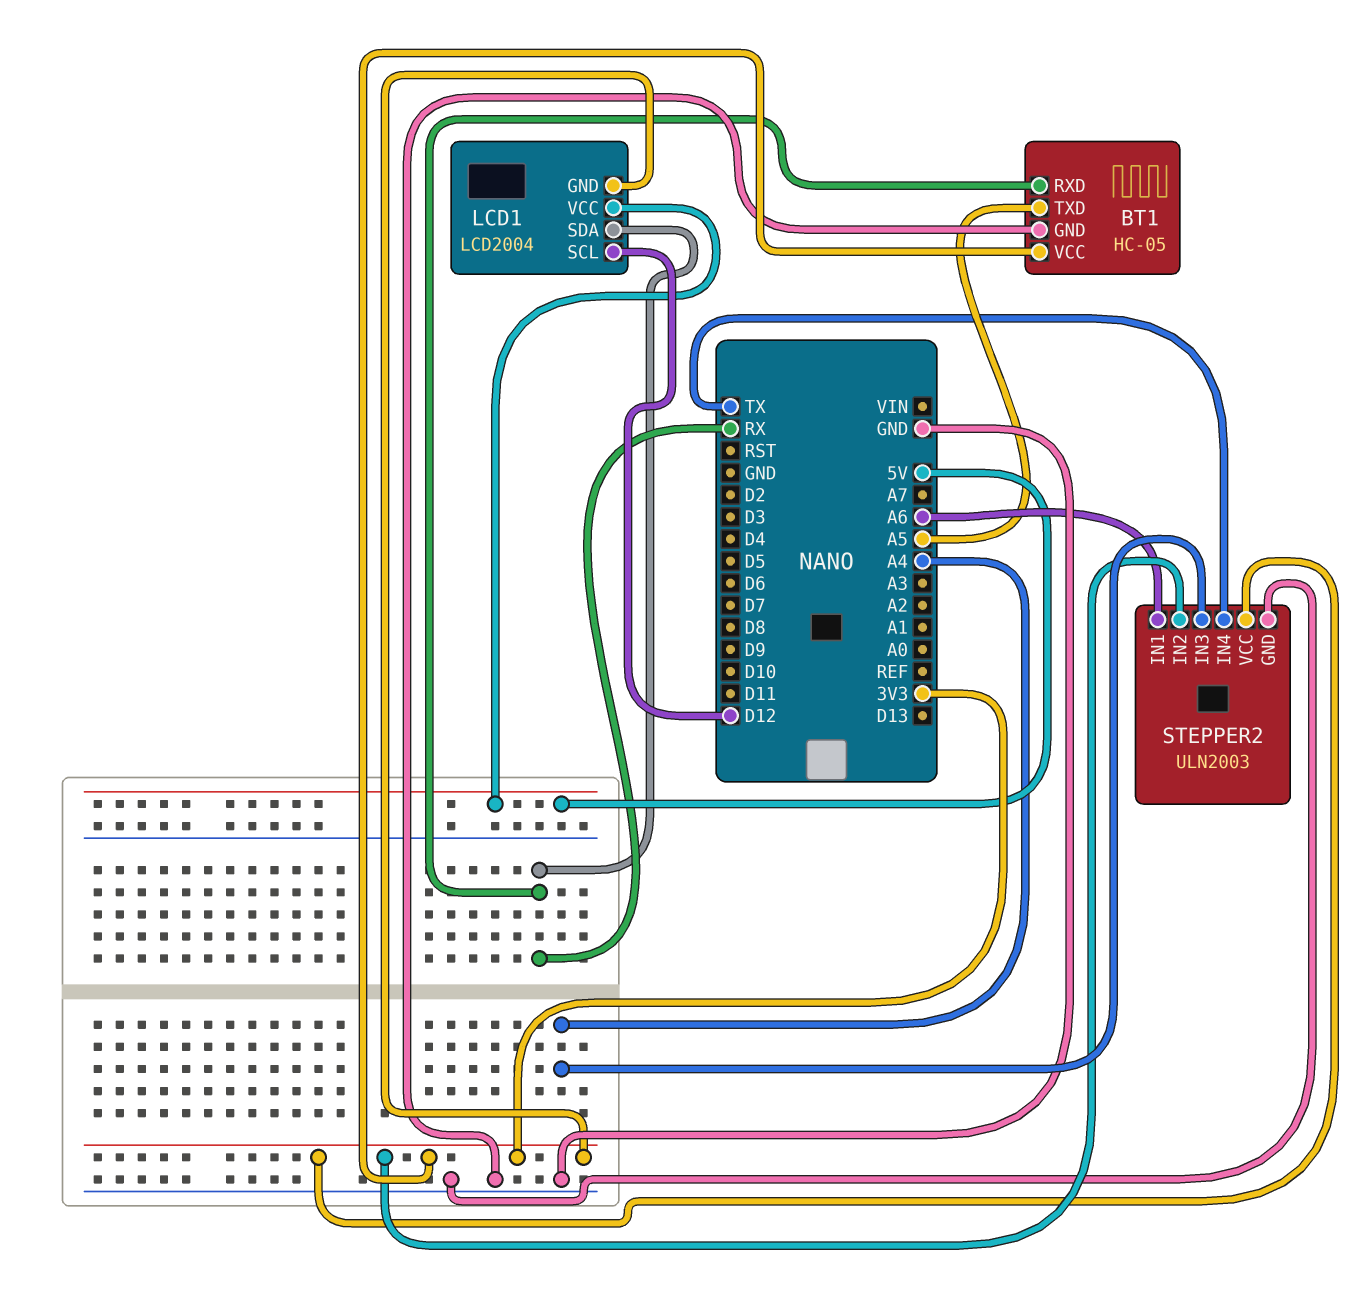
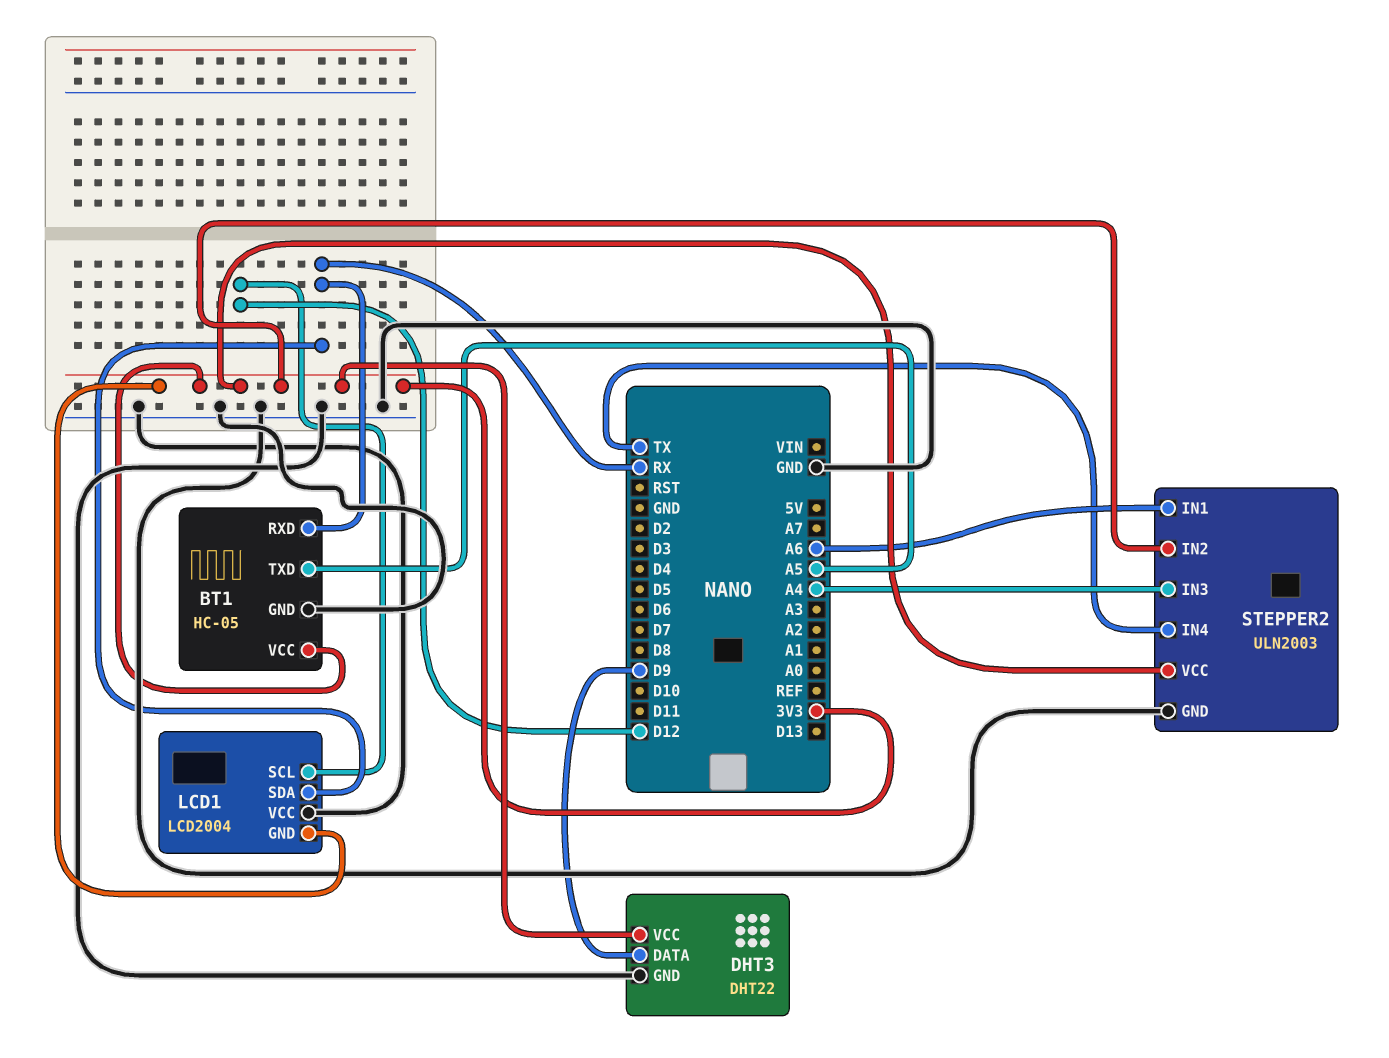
DHT3: none -> DHT22
DHT3 pin DATA: none -> D9
DHT3 pin GND: none -> GND
DHT3 pin VCC: none -> 3V3
LCD1 pin VCC: 5V -> GND

